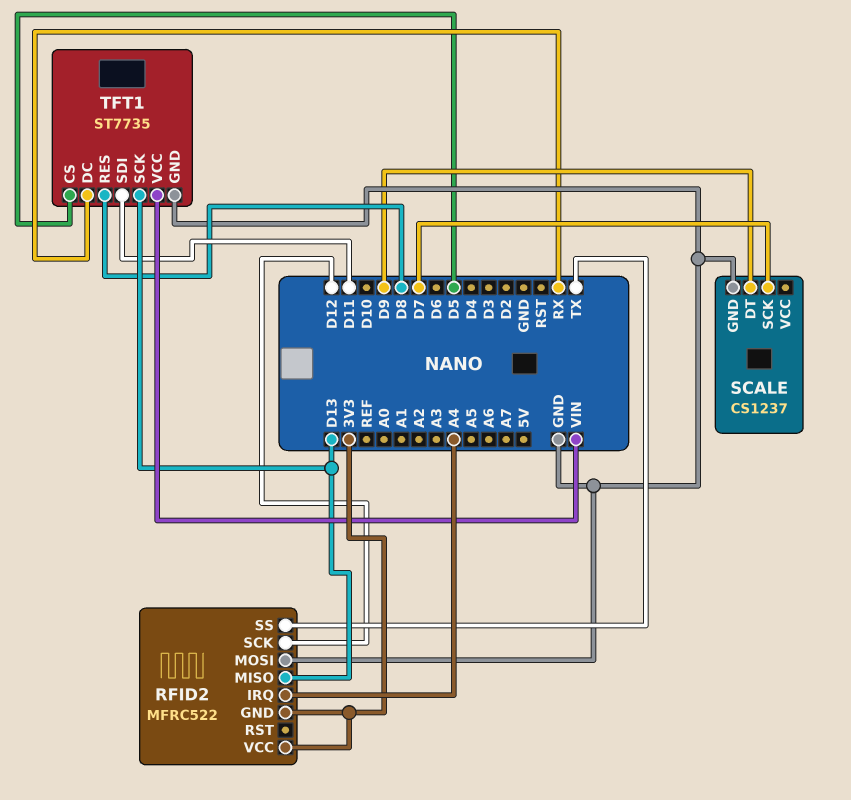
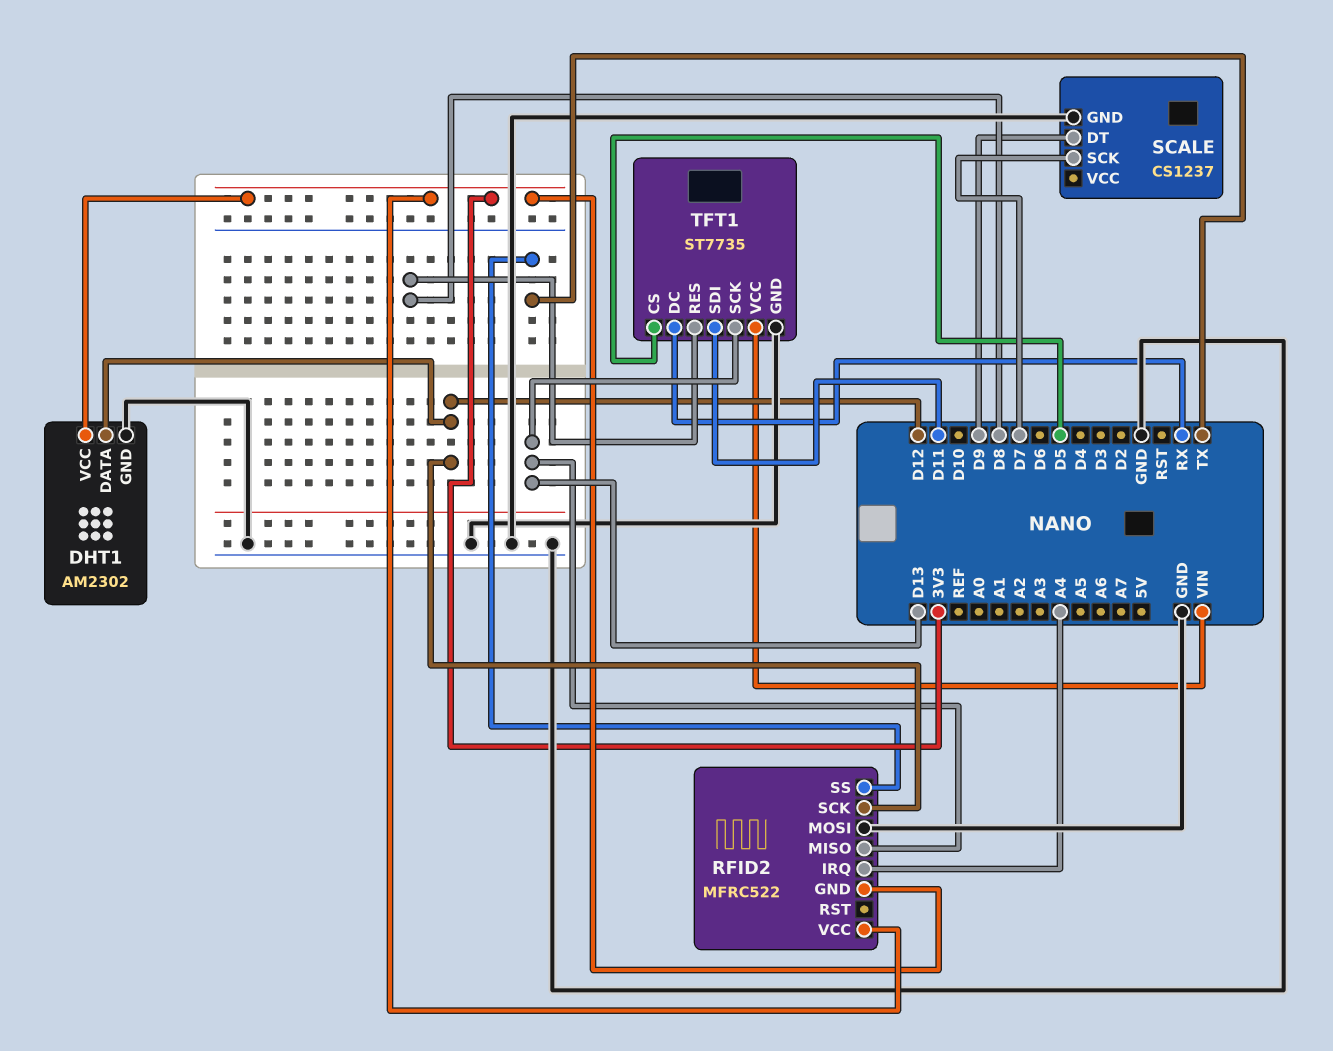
DHT1: none -> AM2302
DHT1 pin DATA: none -> D12
DHT1 pin GND: none -> GND
DHT1 pin VCC: none -> 3V3

